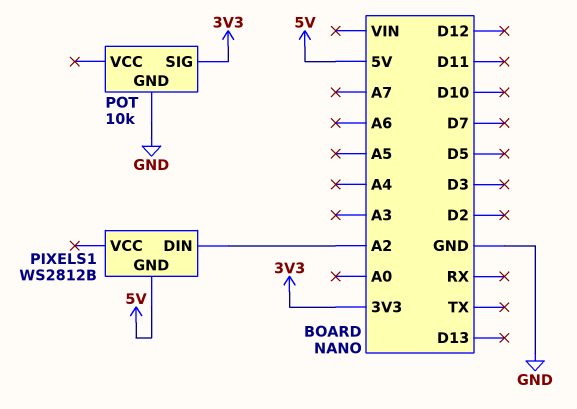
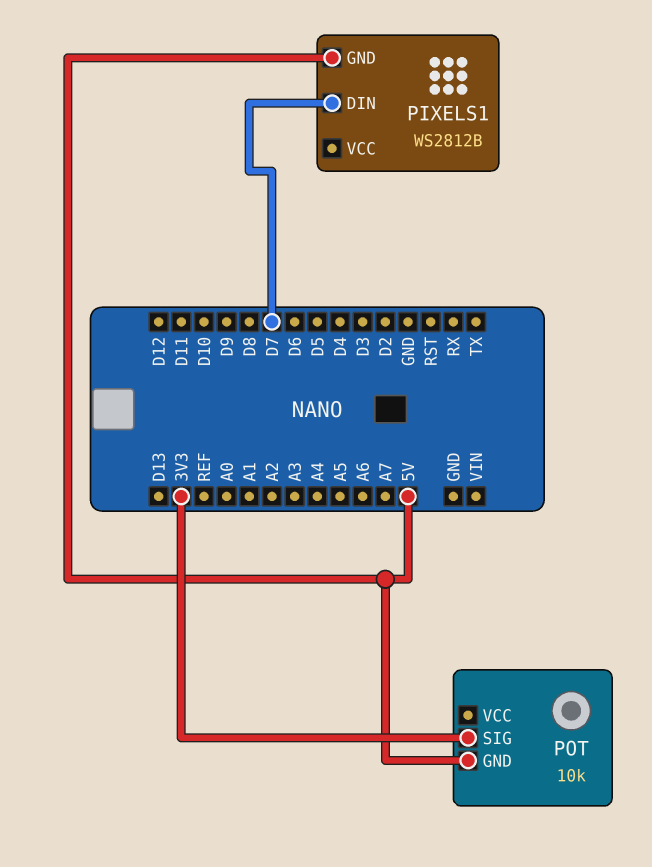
PIXELS1 pin DIN: A2 -> D7
POT pin GND: GND -> 5V

